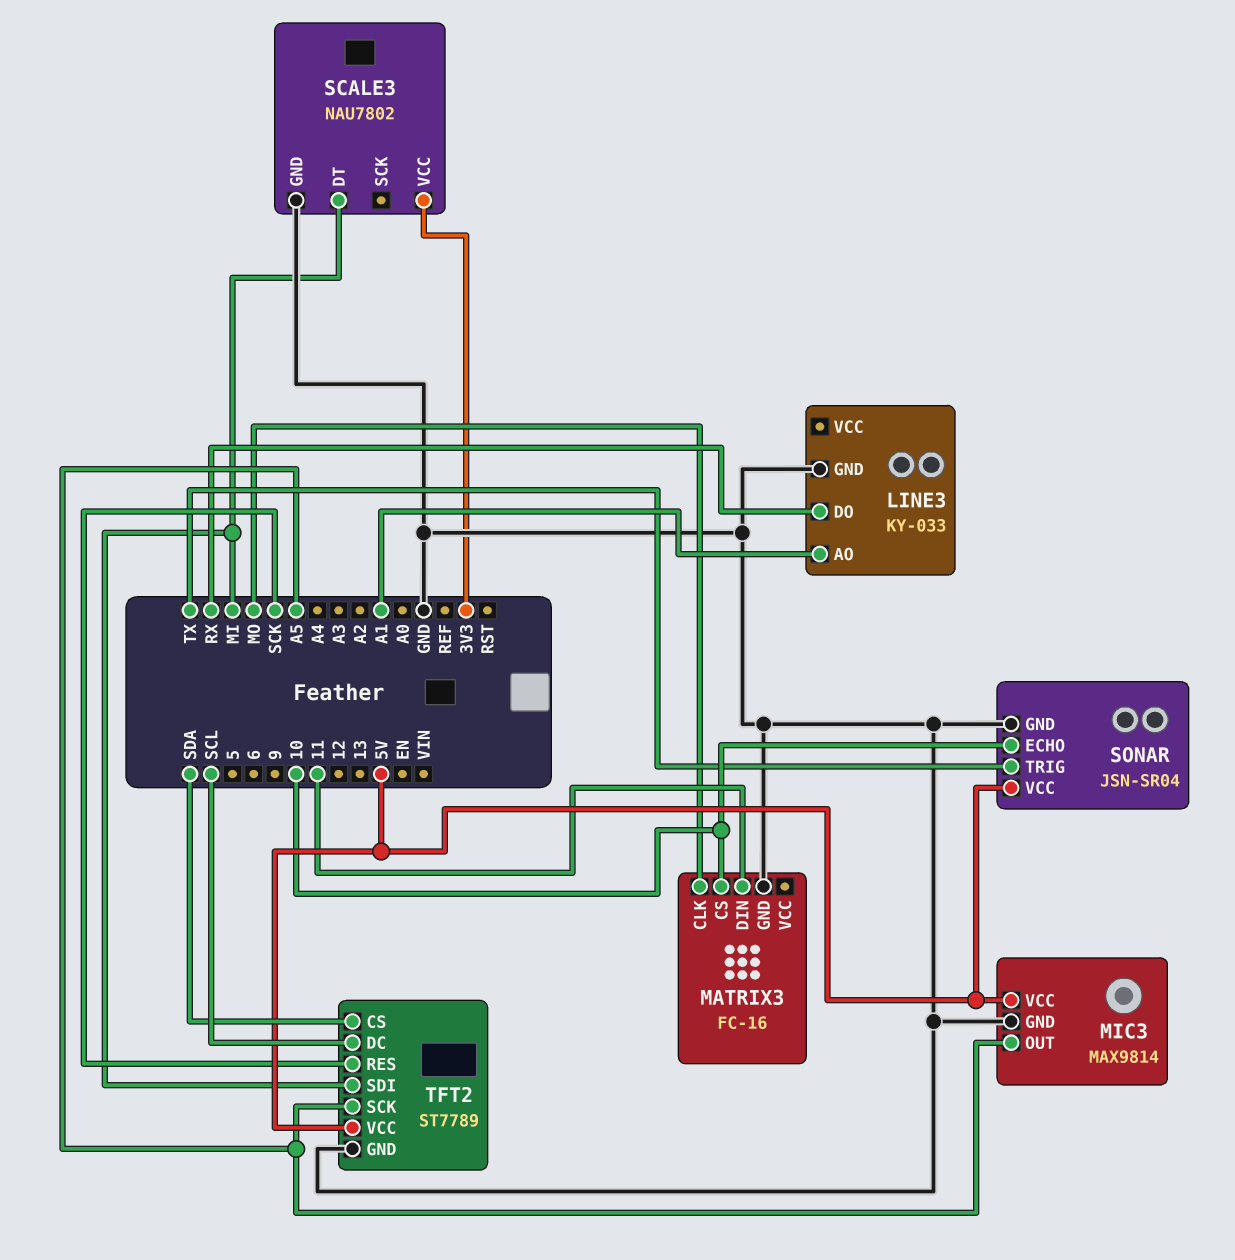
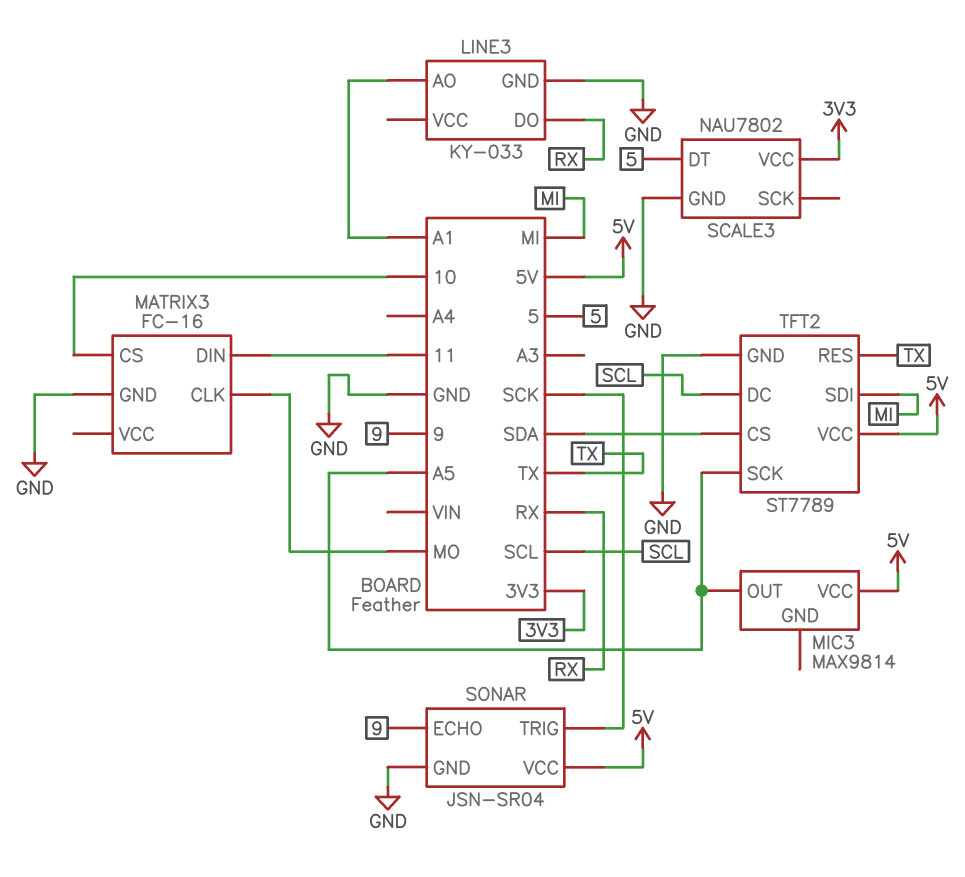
MIC3 pin GND: GND -> none
SCALE3 pin DT: MI -> 5
SONAR pin ECHO: 10 -> 9
SONAR pin TRIG: TX -> SCK
TFT2 pin RES: SCK -> TX

